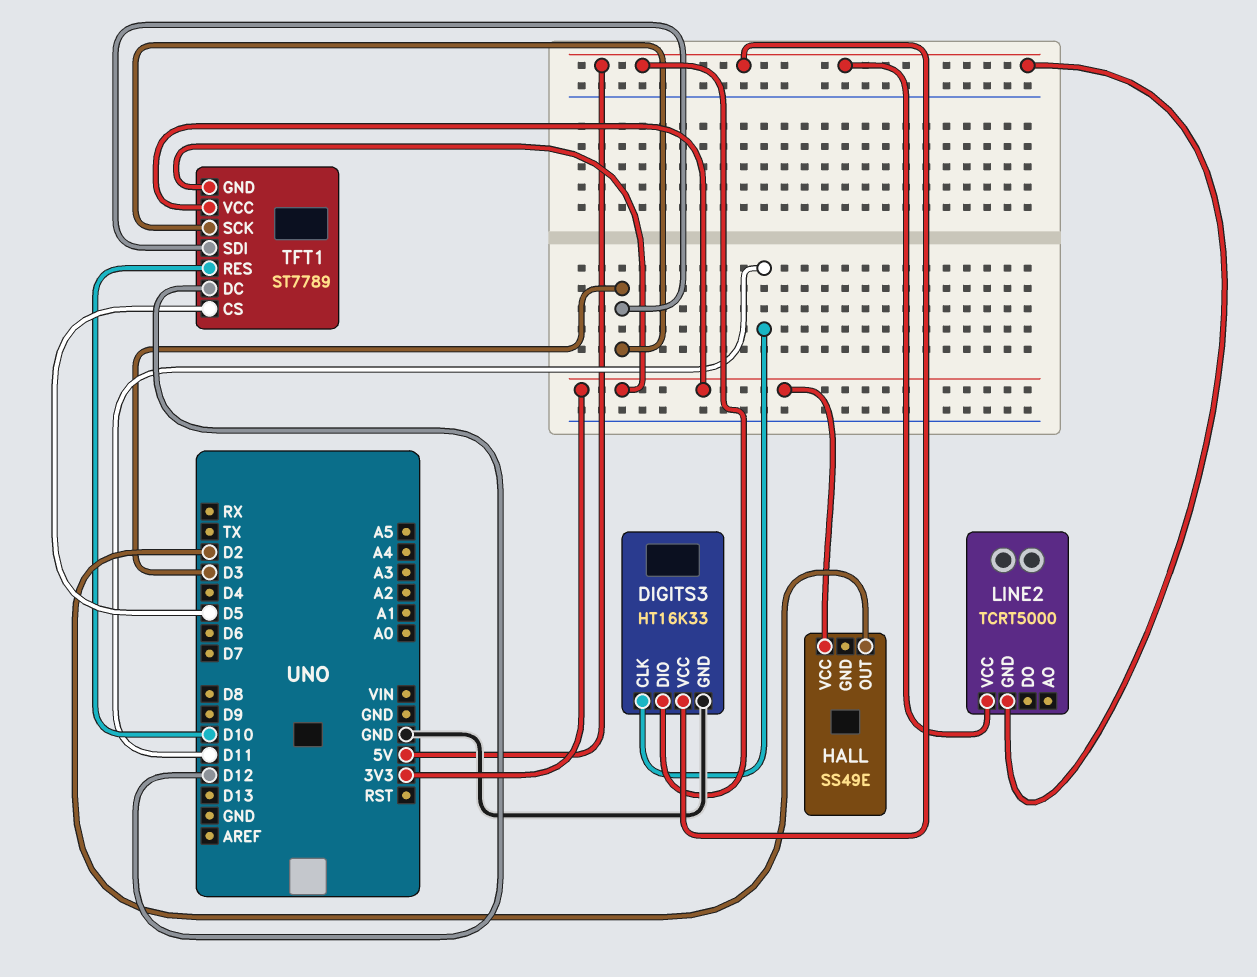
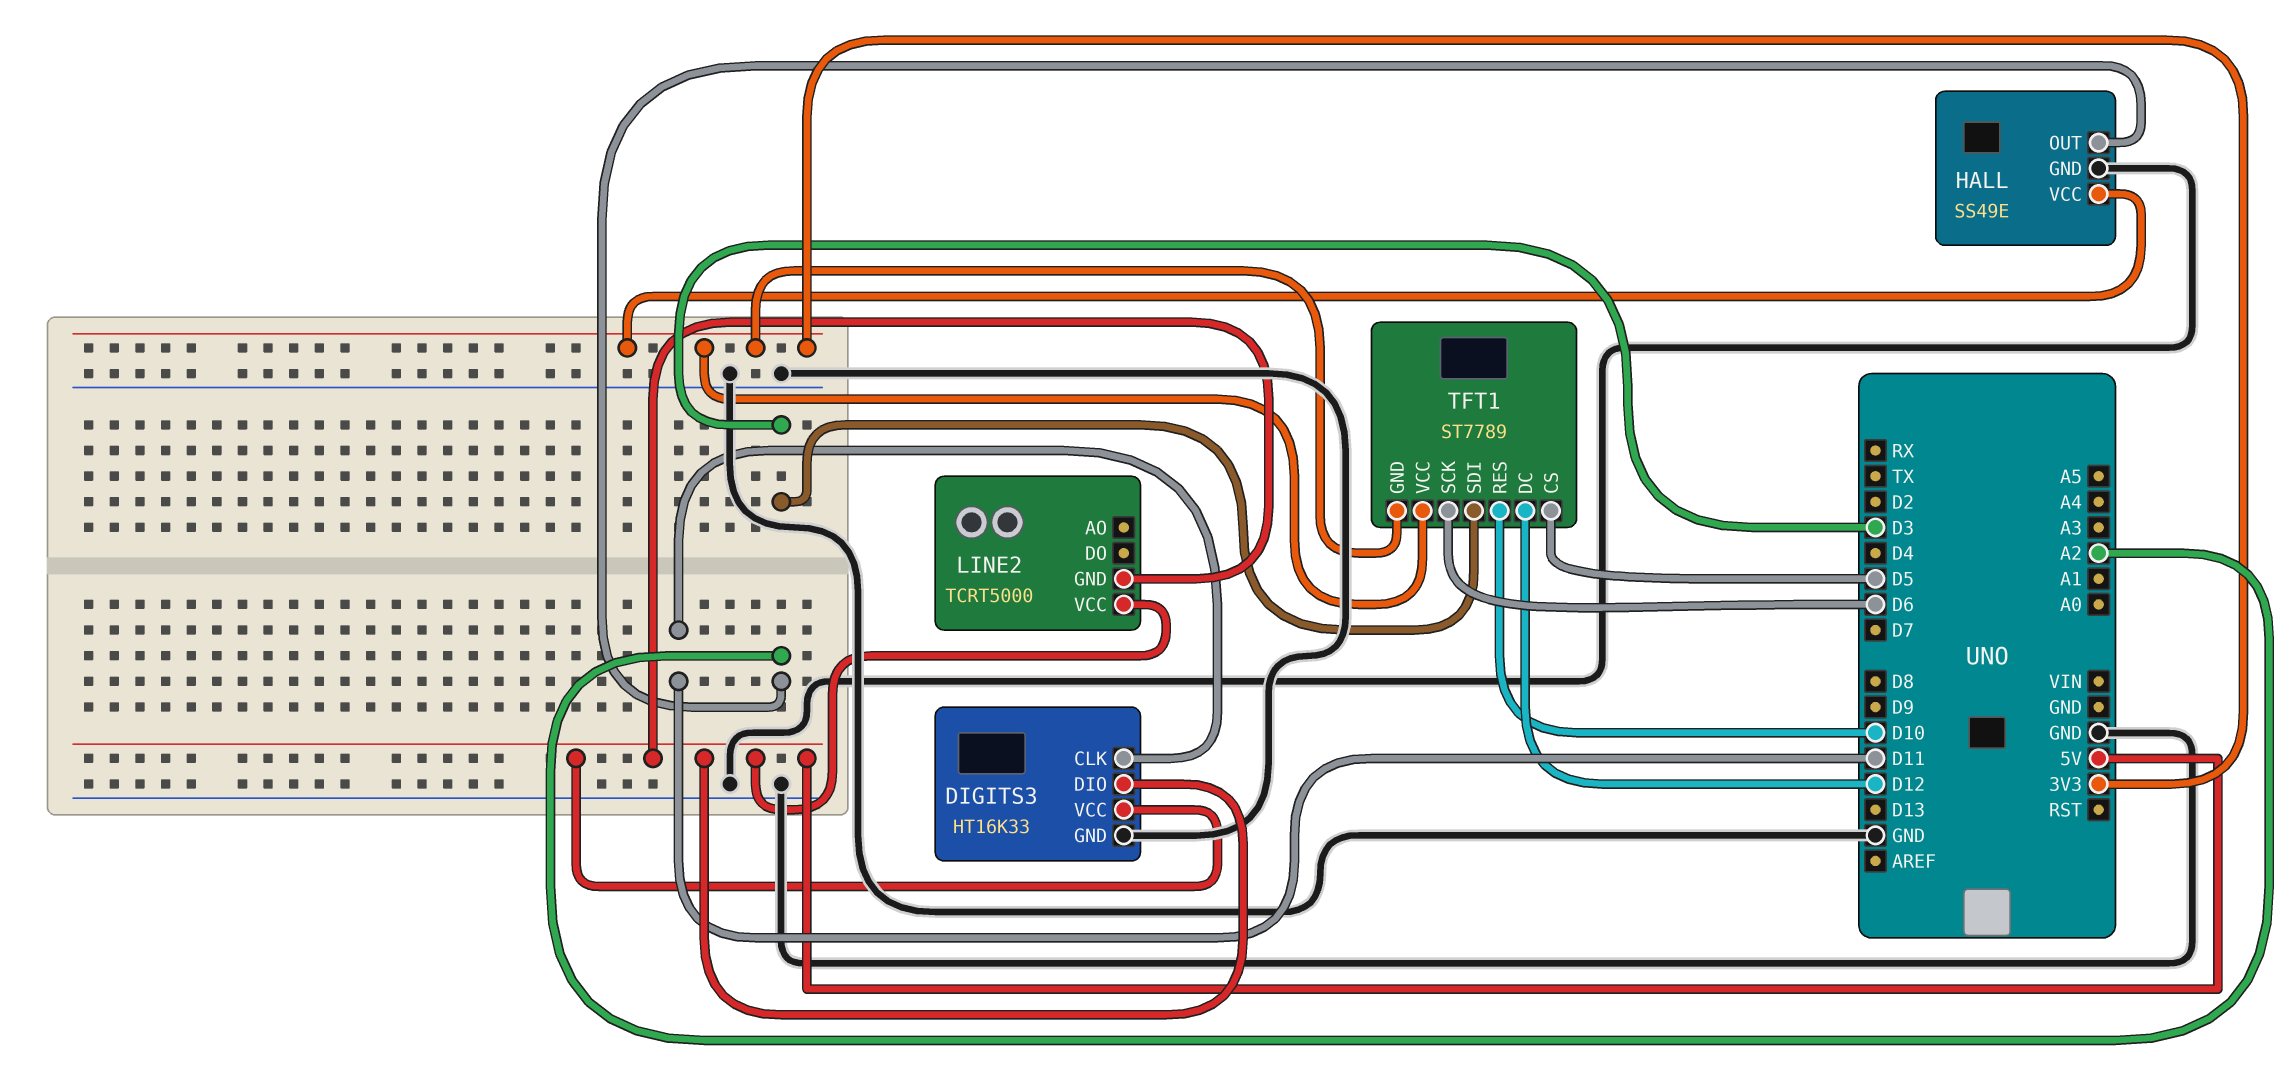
HALL pin GND: none -> GND
HALL pin OUT: D2 -> A2
TFT1 pin SCK: D3 -> D6

